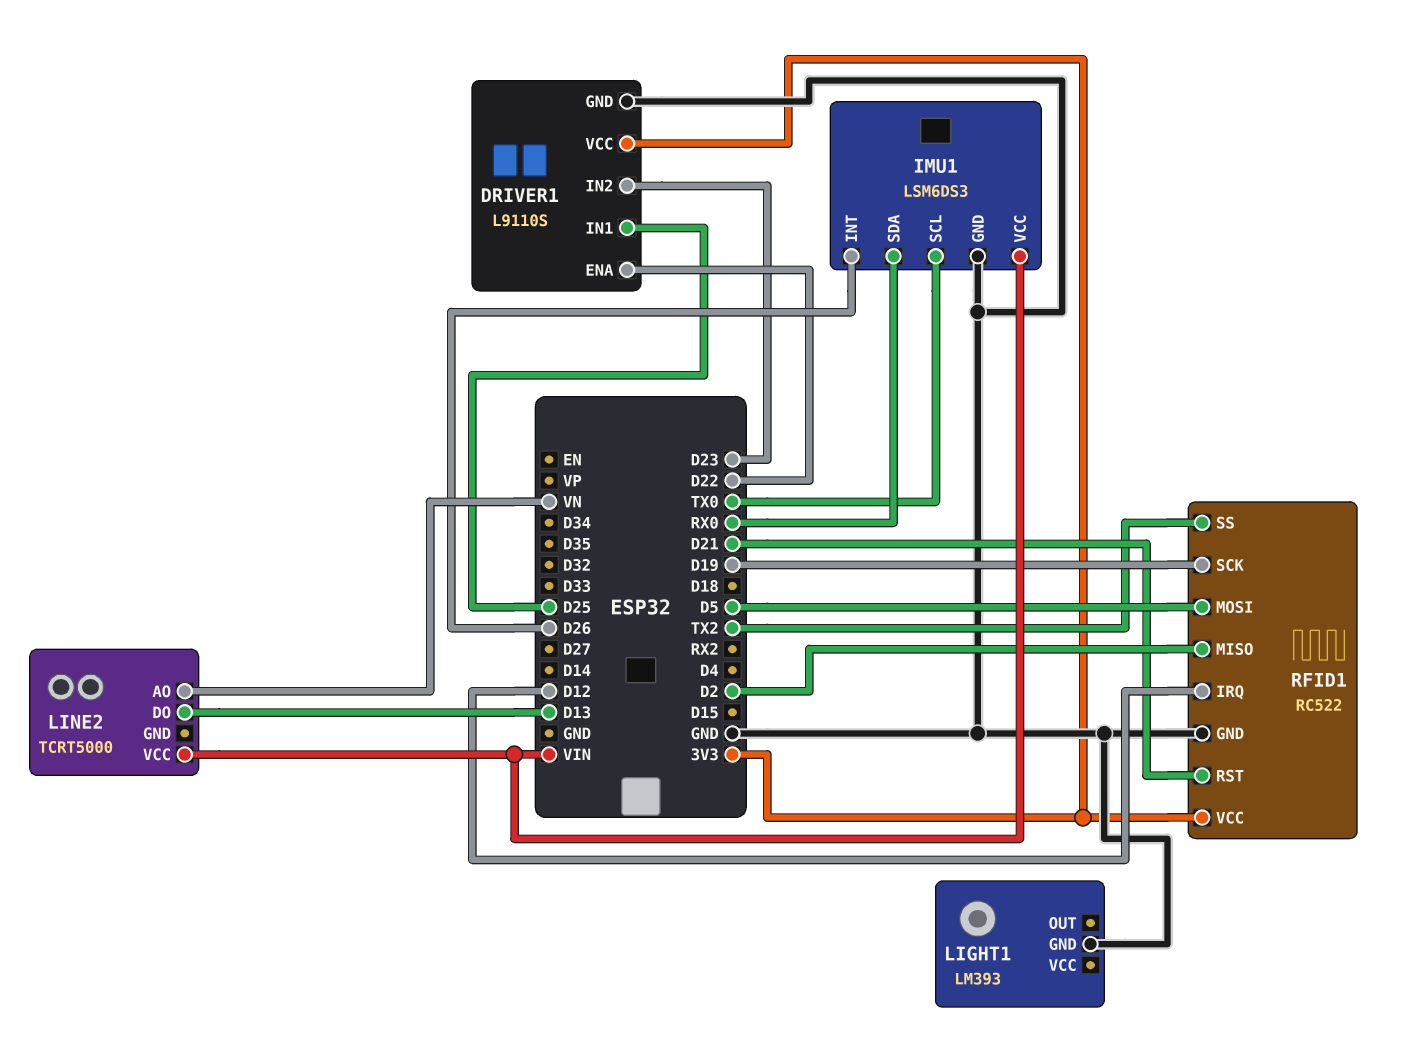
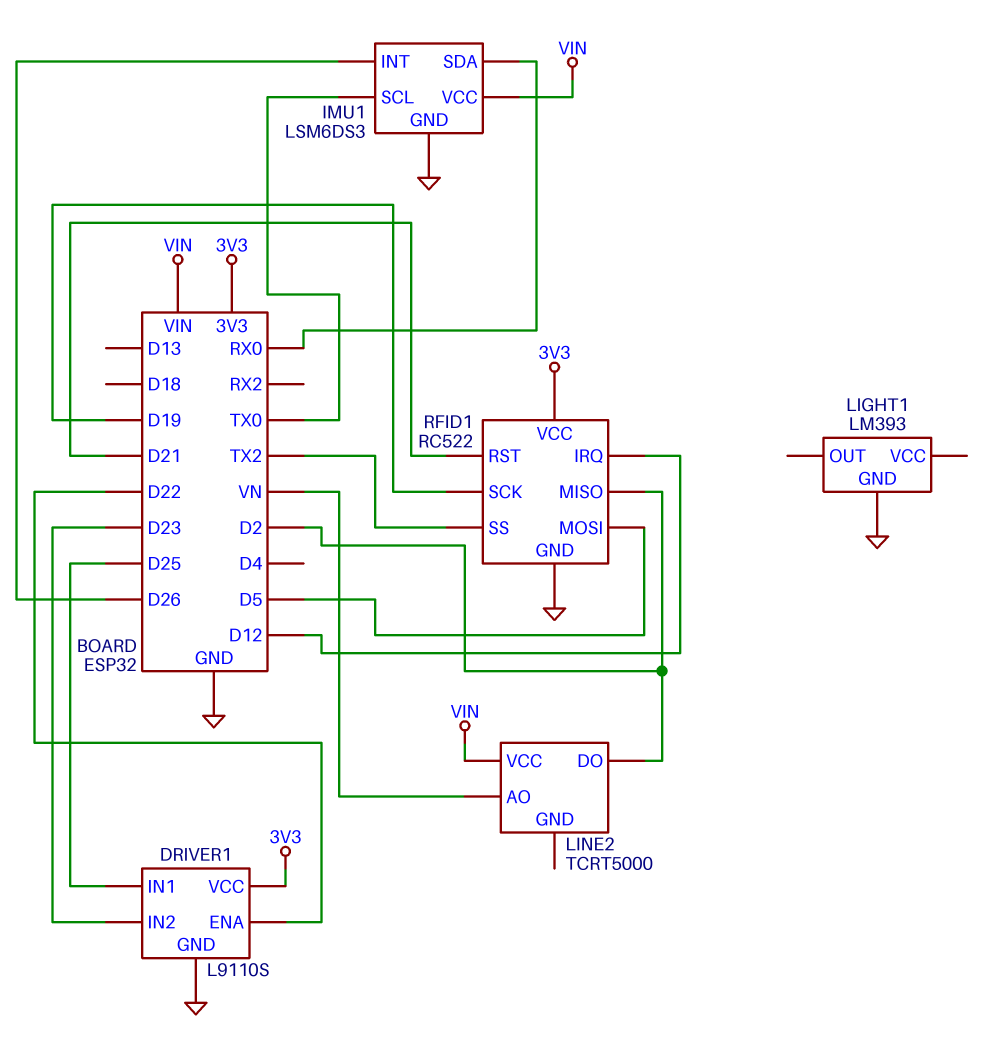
LINE2 pin DO: D13 -> D2

